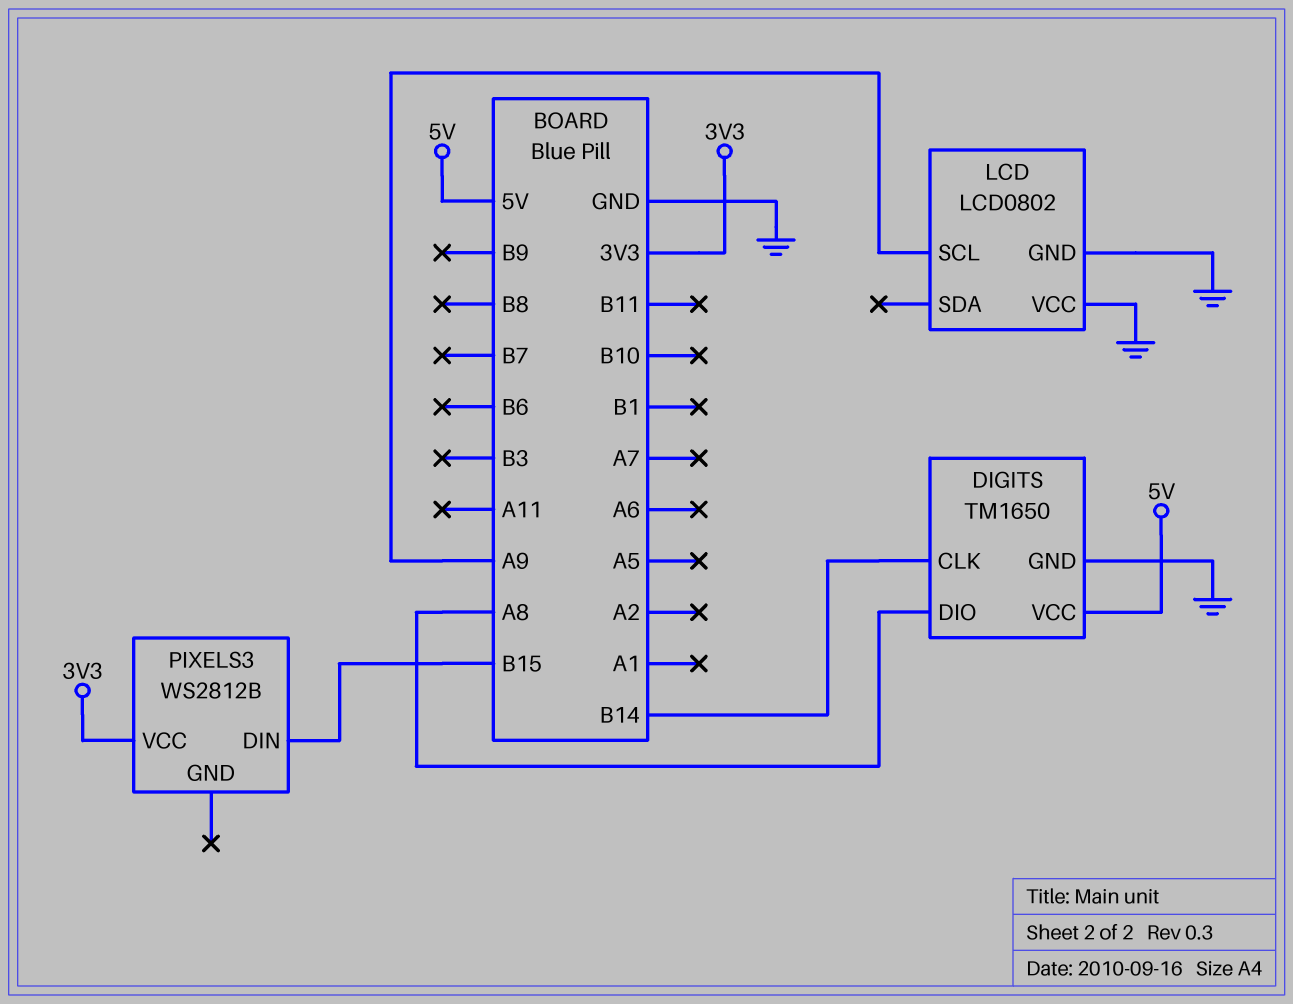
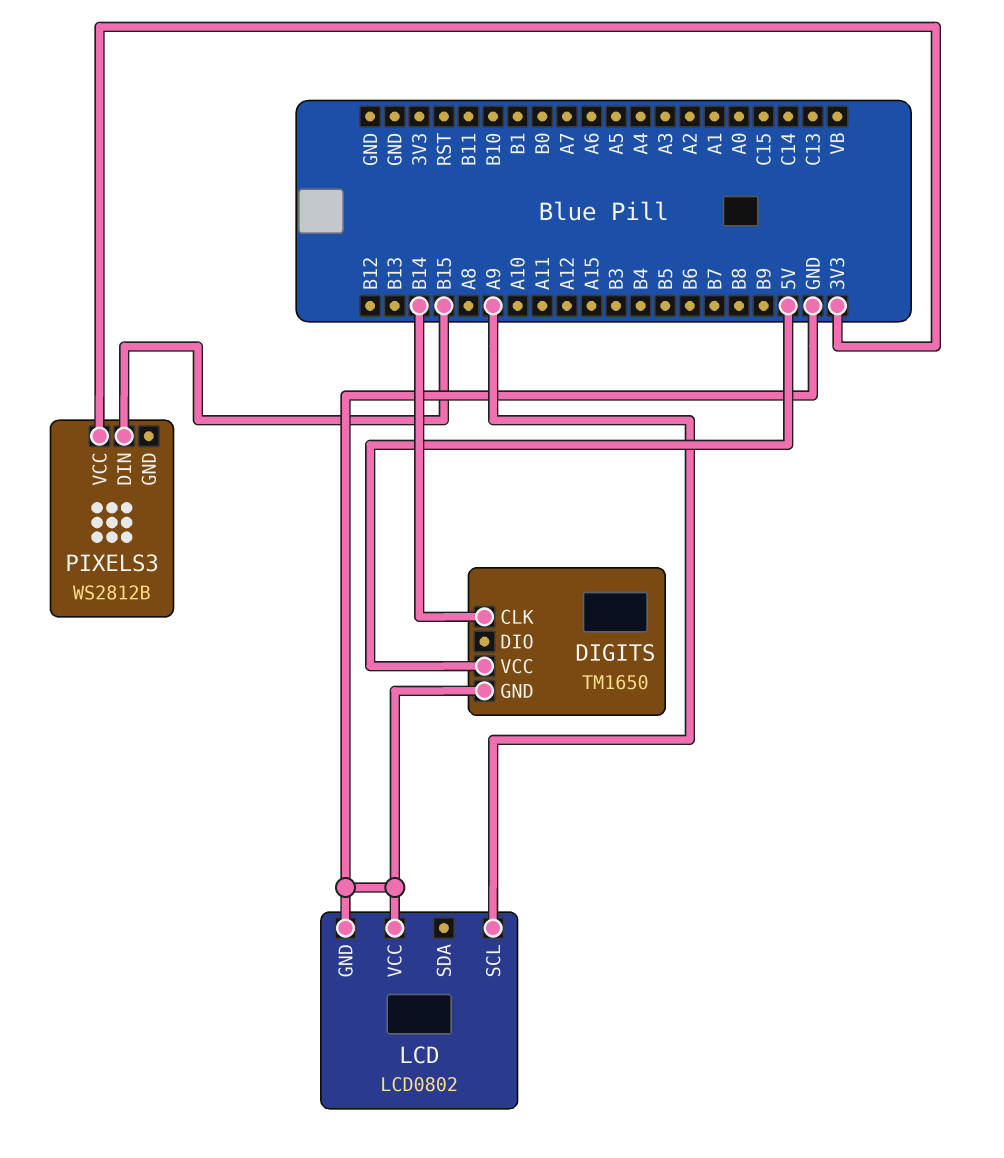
DIGITS pin DIO: A8 -> none

